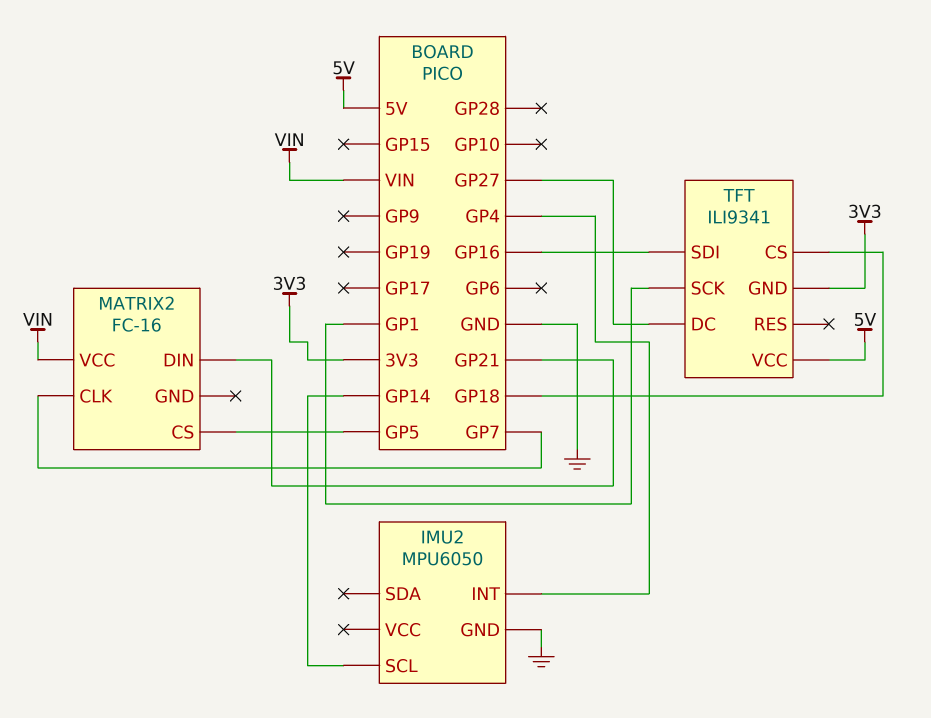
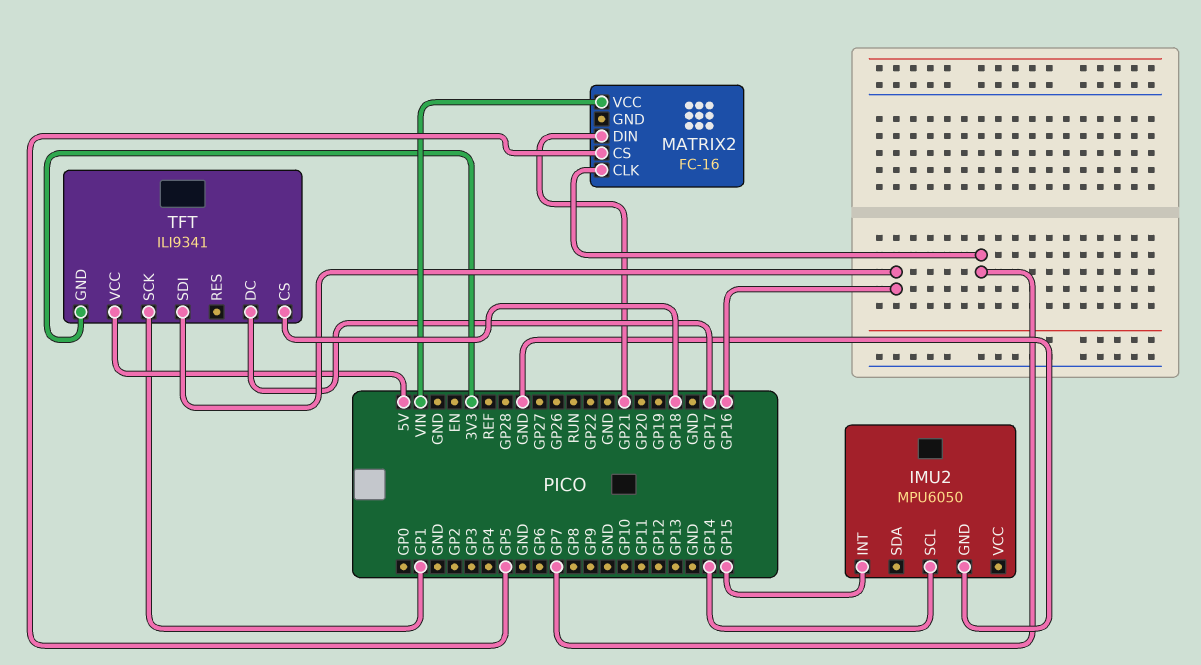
IMU2 pin INT: GP4 -> GP15
TFT pin DC: GP27 -> GP17

